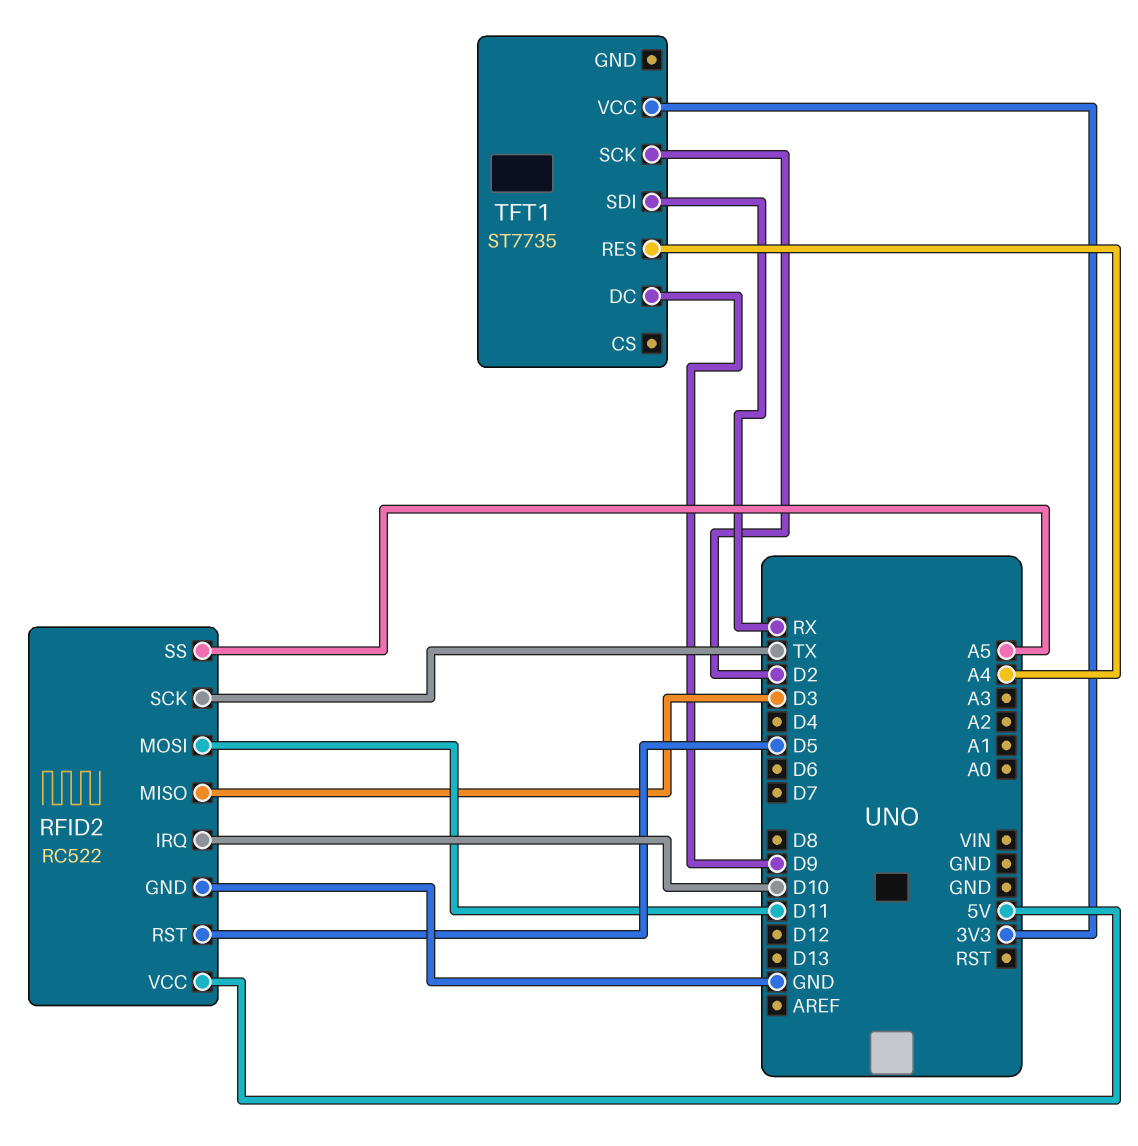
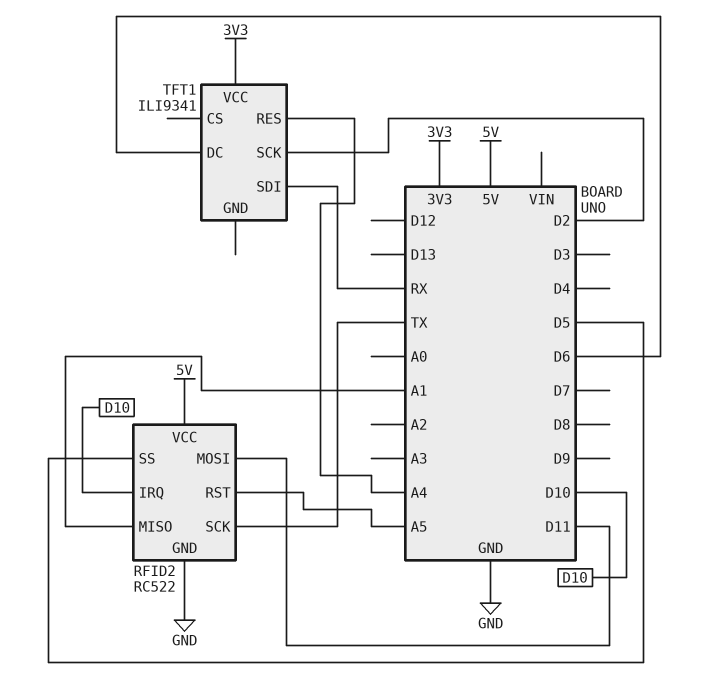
RFID2 pin MISO: D3 -> A1
RFID2 pin RST: D5 -> A5
RFID2 pin SS: A5 -> D5
TFT1: ST7735 -> ILI9341
TFT1 pin DC: D9 -> D6

